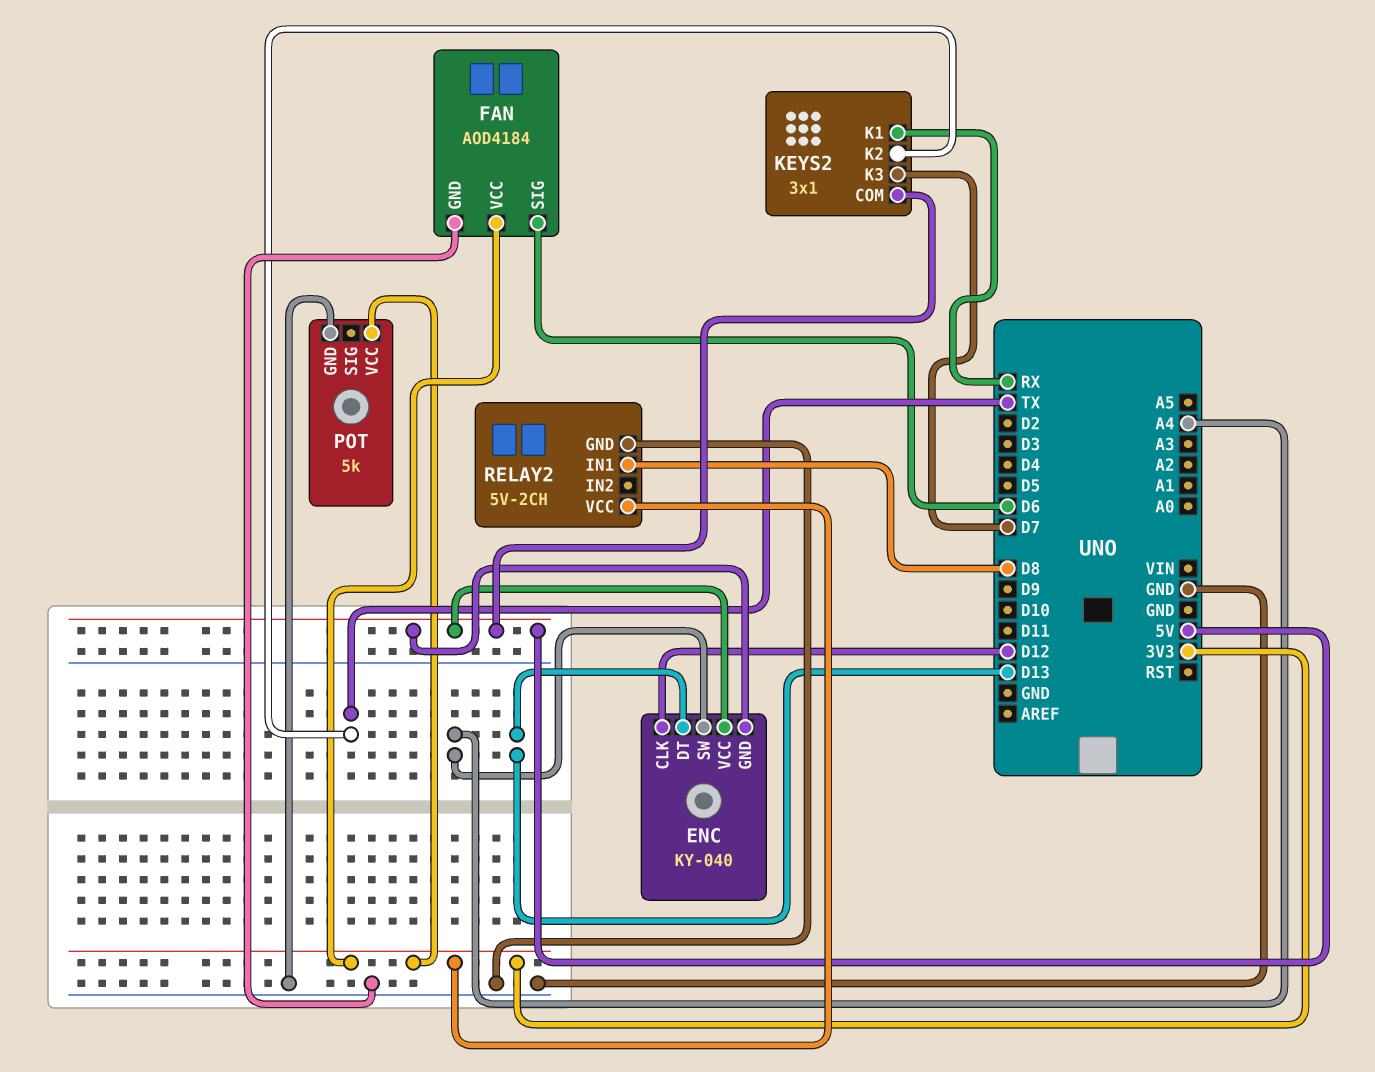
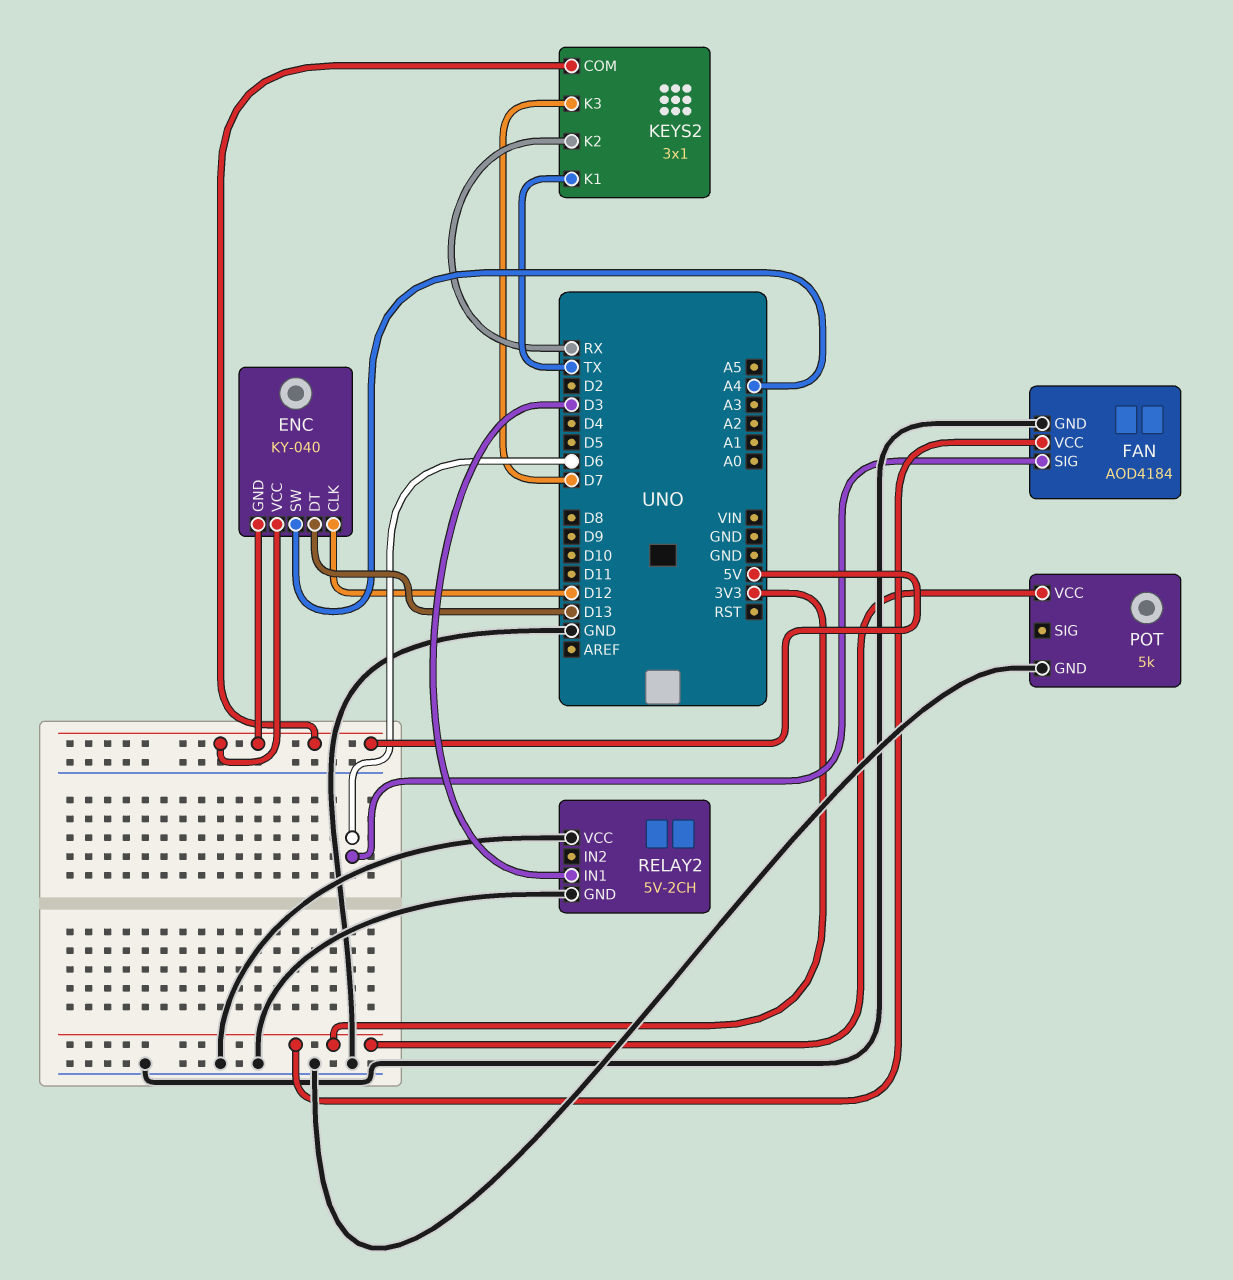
KEYS2 pin K1: RX -> TX
KEYS2 pin K2: TX -> RX
RELAY2 pin IN1: D8 -> D3
RELAY2 pin VCC: 3V3 -> GND

